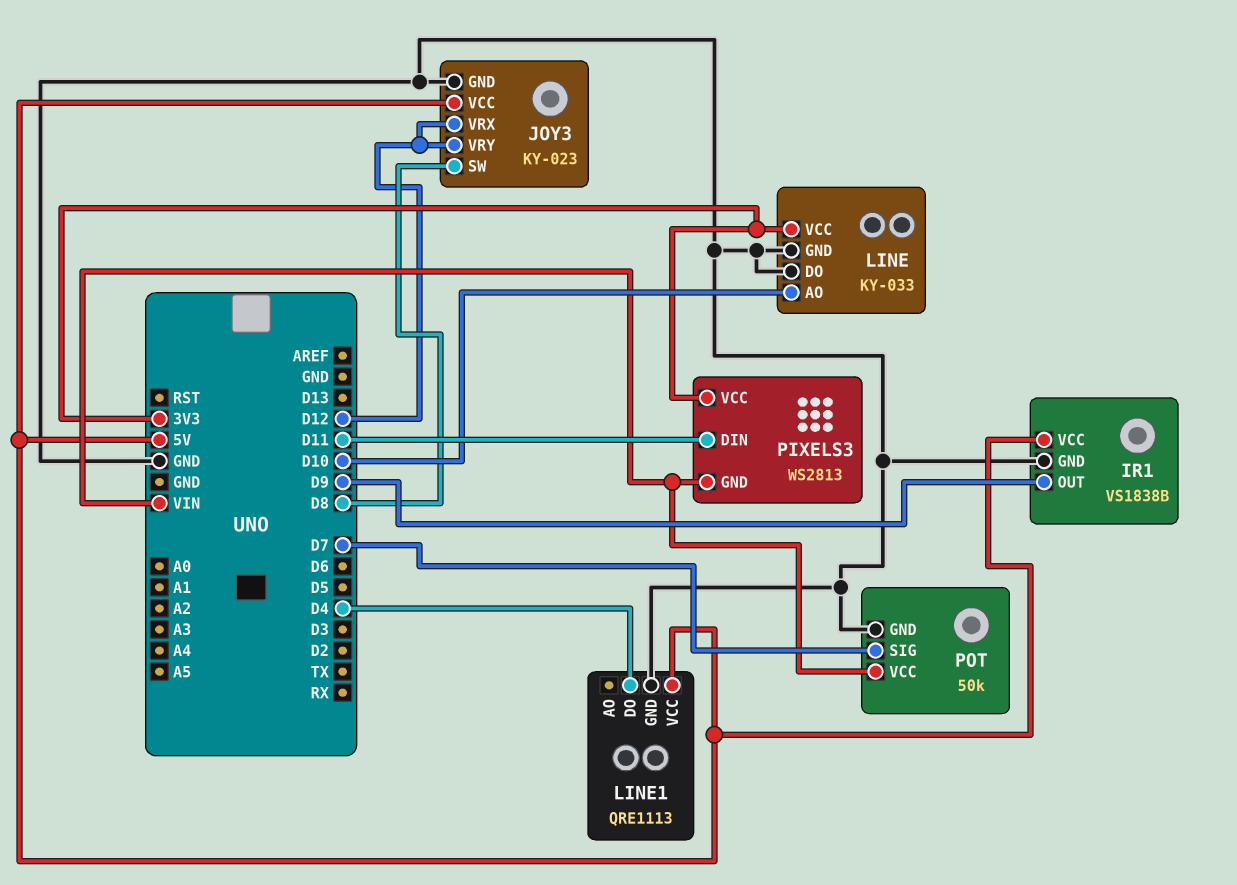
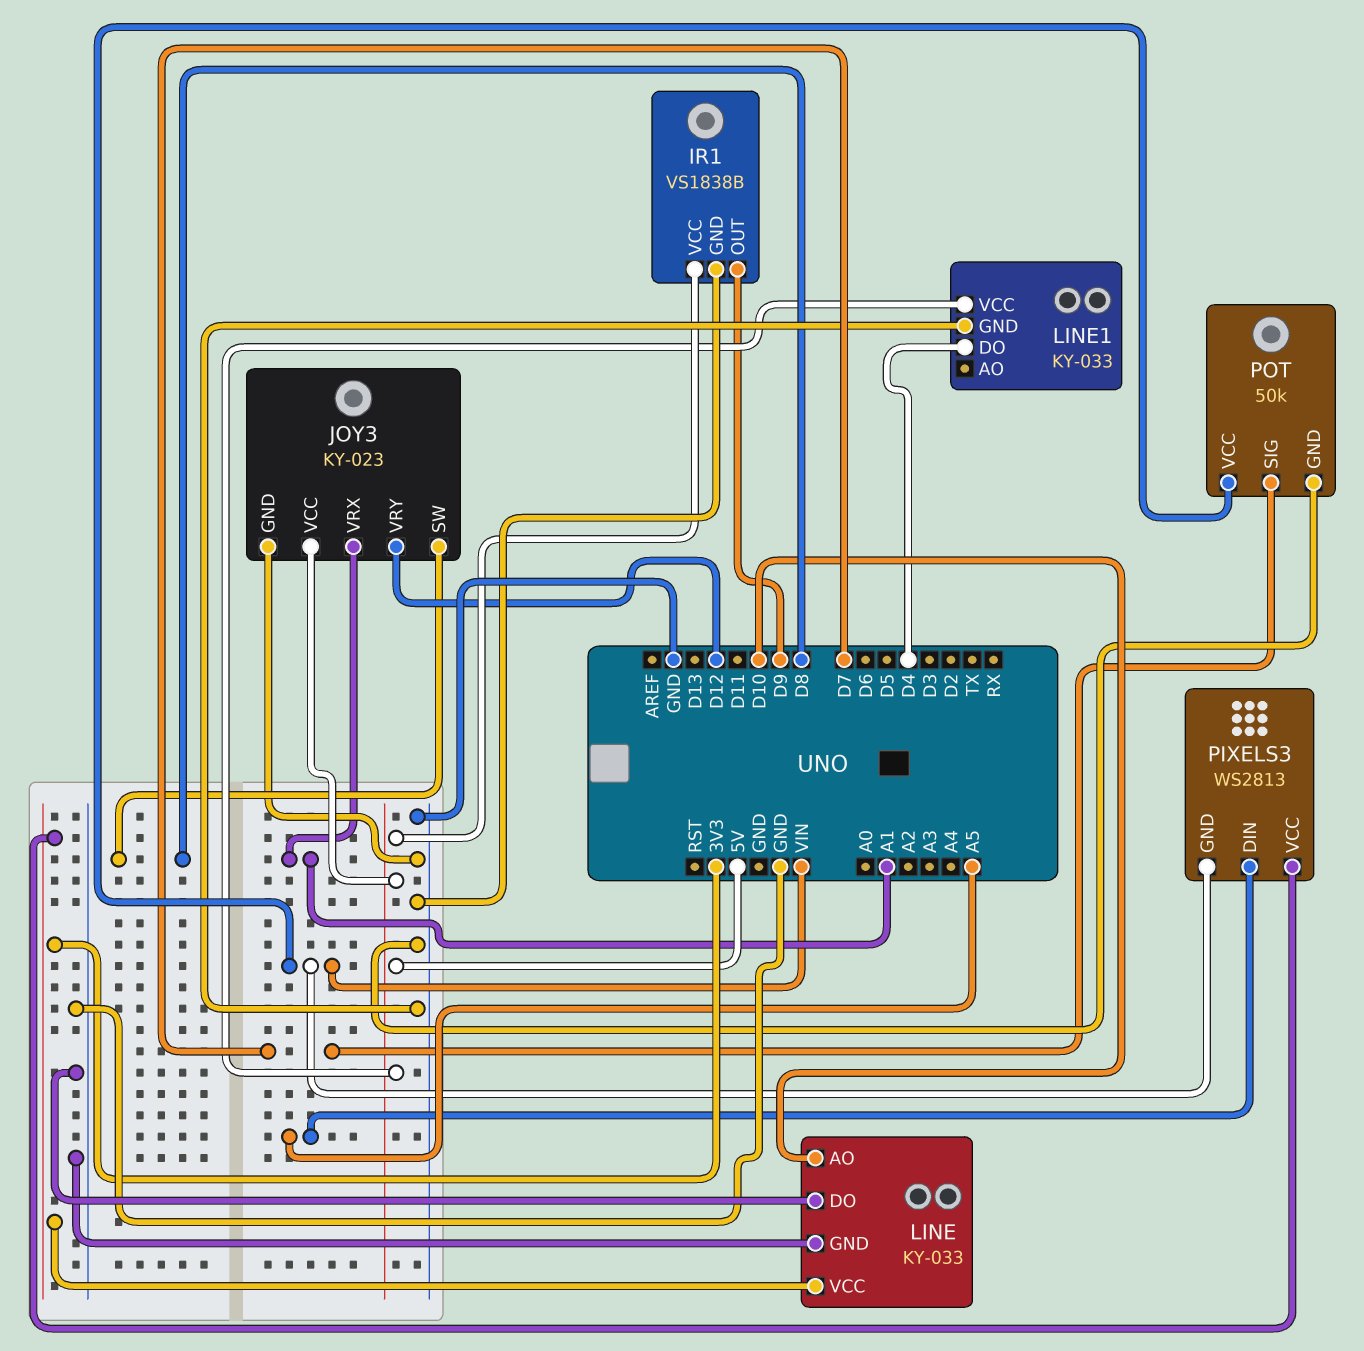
JOY3 pin VRX: D12 -> A1
LINE1: QRE1113 -> KY-033
PIXELS3 pin DIN: D11 -> A5

